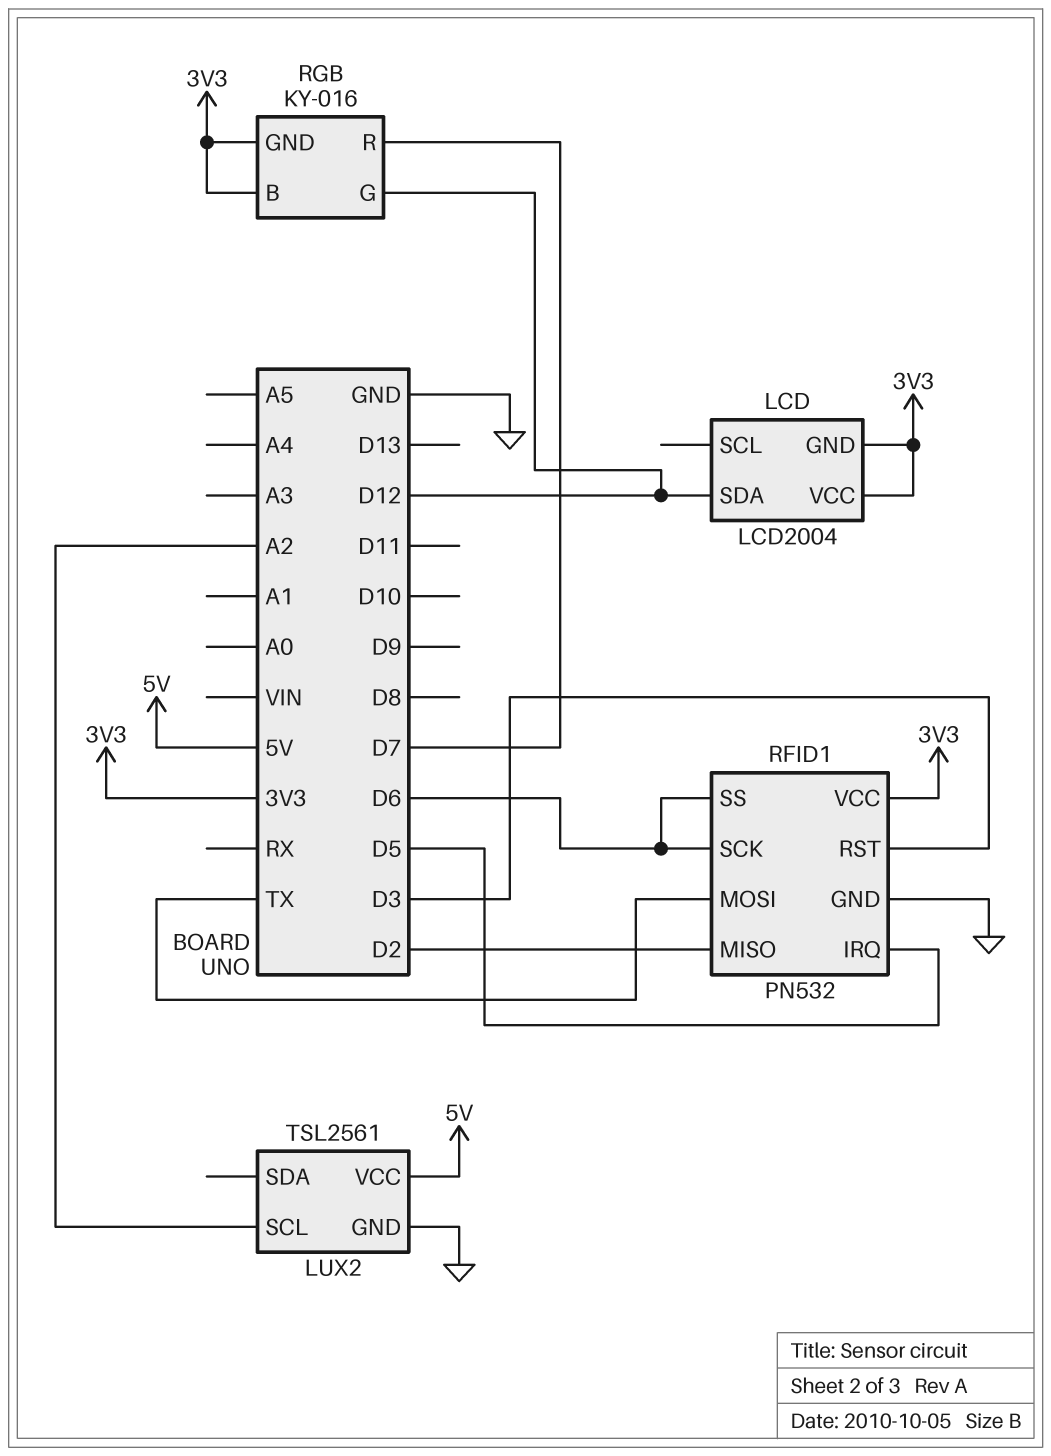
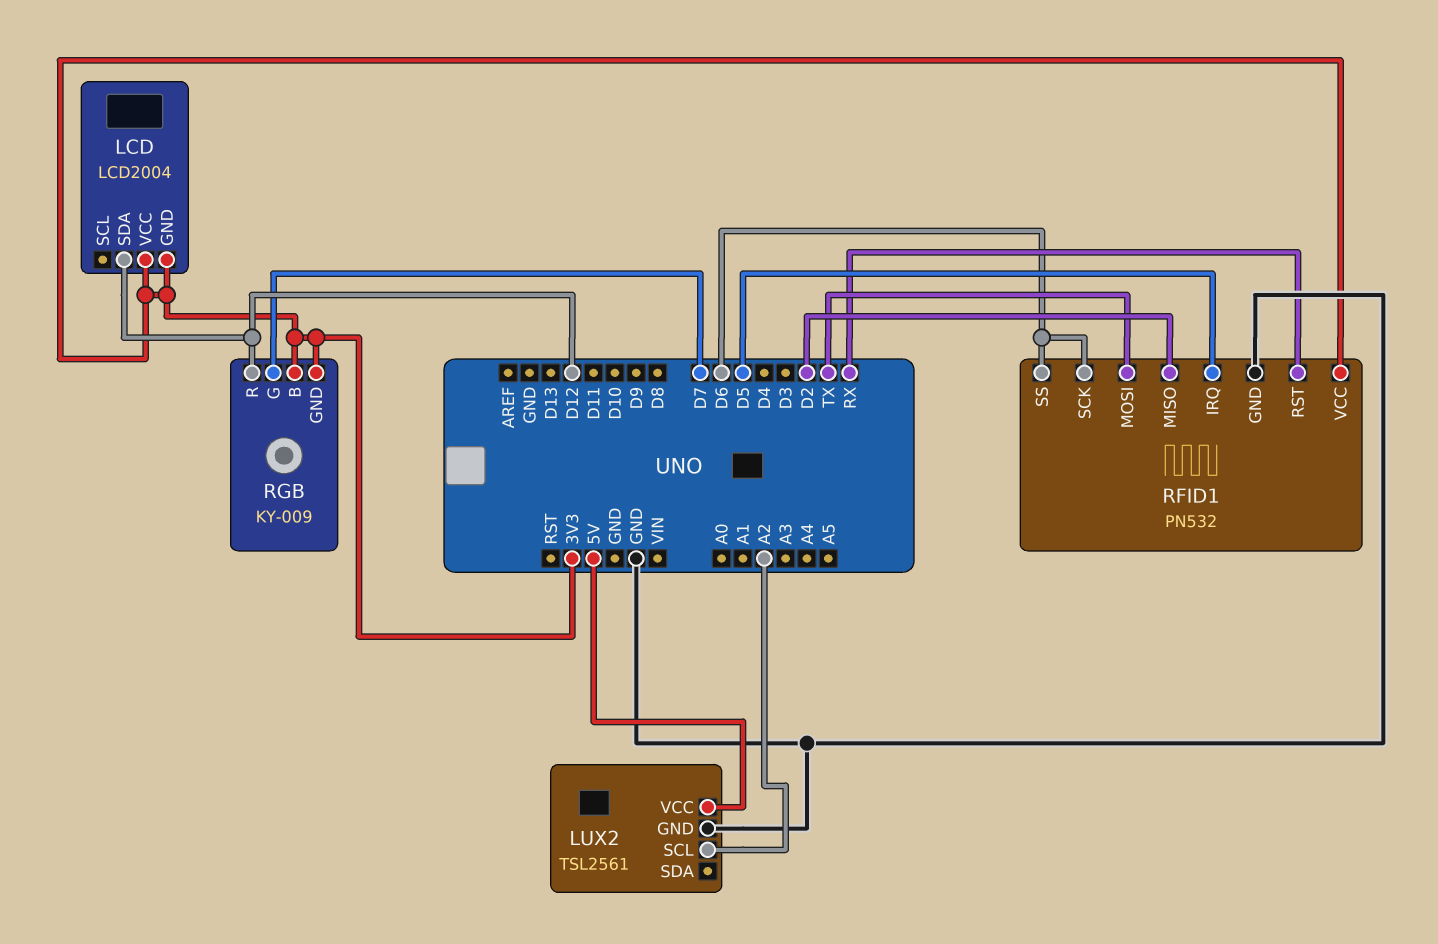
RFID1 pin RST: D3 -> RX
RGB: KY-016 -> KY-009
RGB pin G: D12 -> D7
RGB pin R: D7 -> D12

